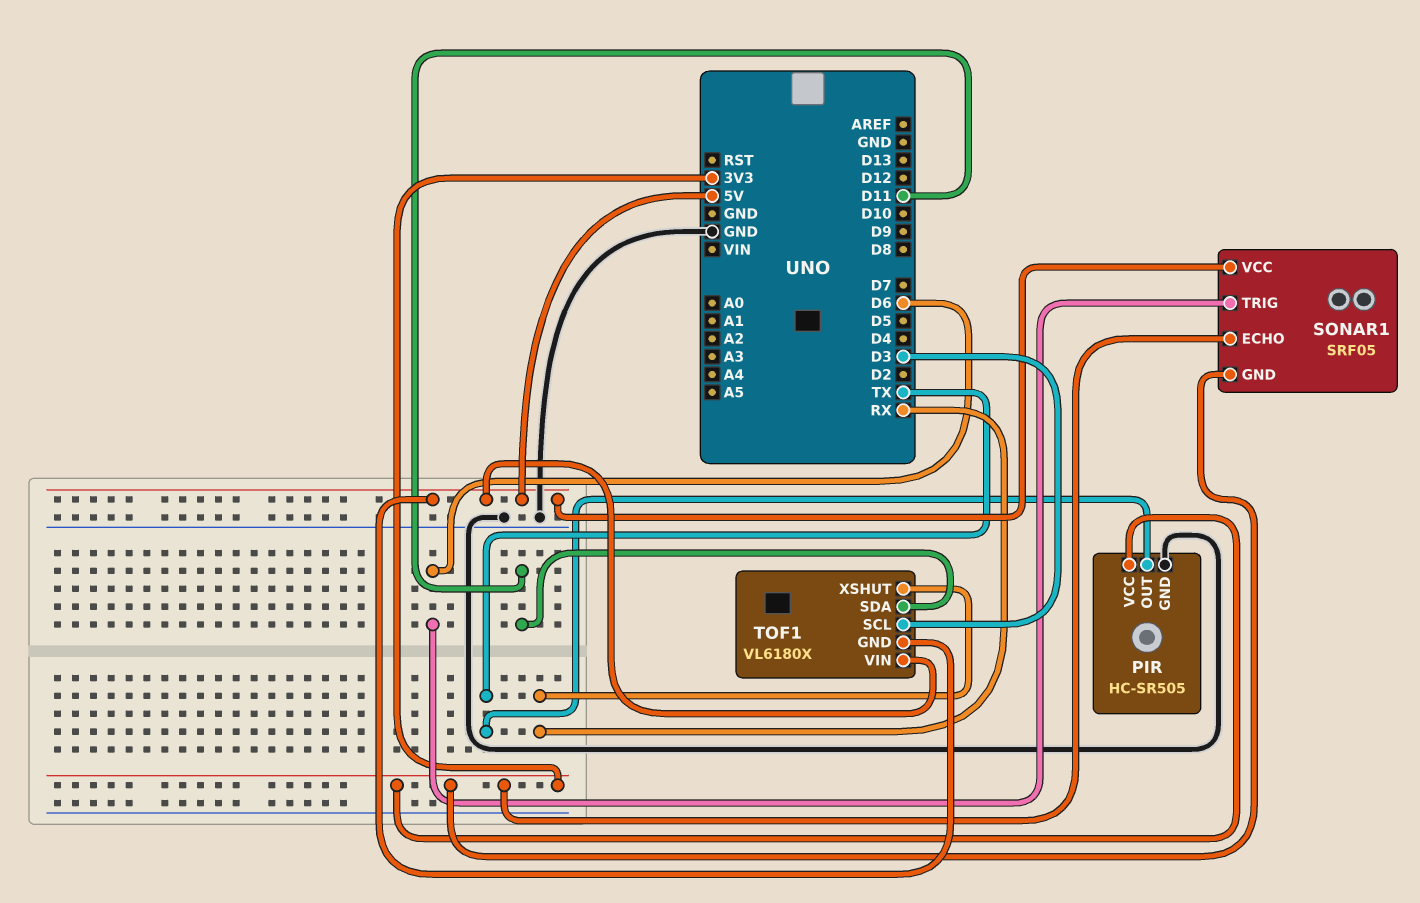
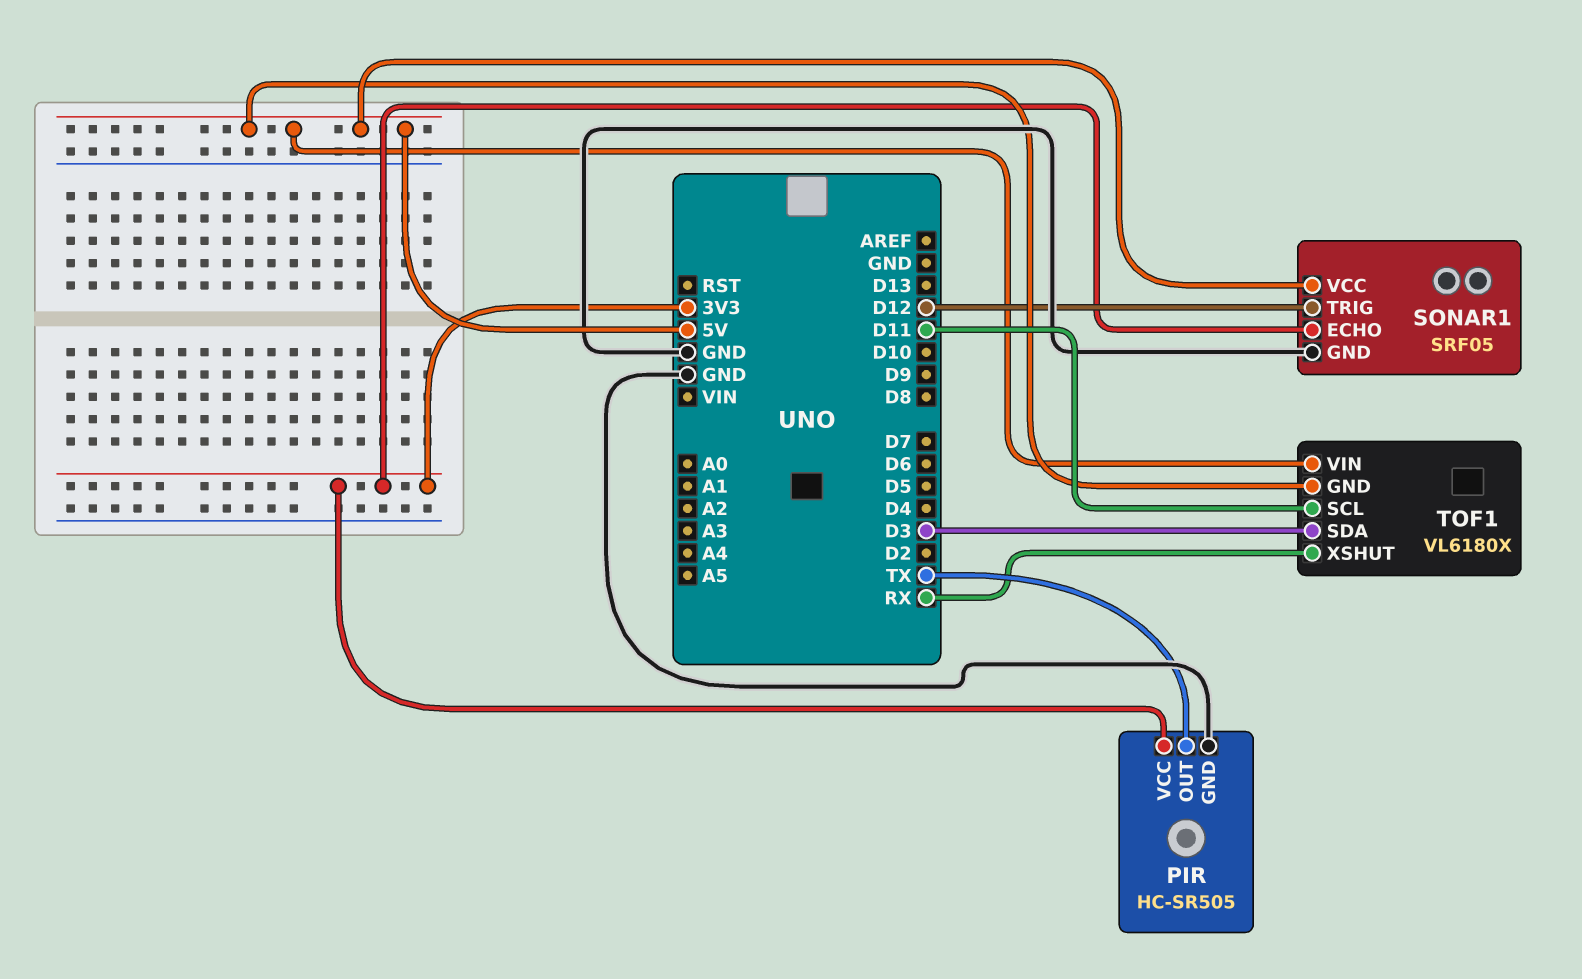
SONAR1 pin GND: 3V3 -> GND
SONAR1 pin TRIG: D6 -> D12
TOF1 pin SCL: D3 -> D11
TOF1 pin SDA: D11 -> D3

